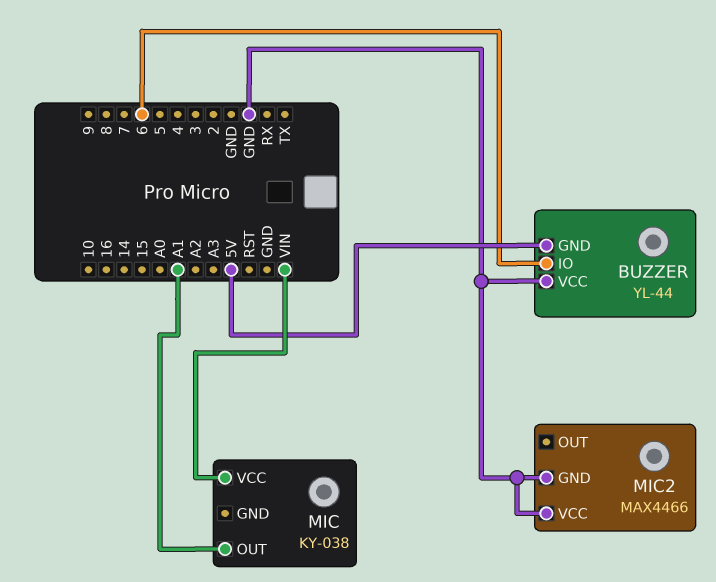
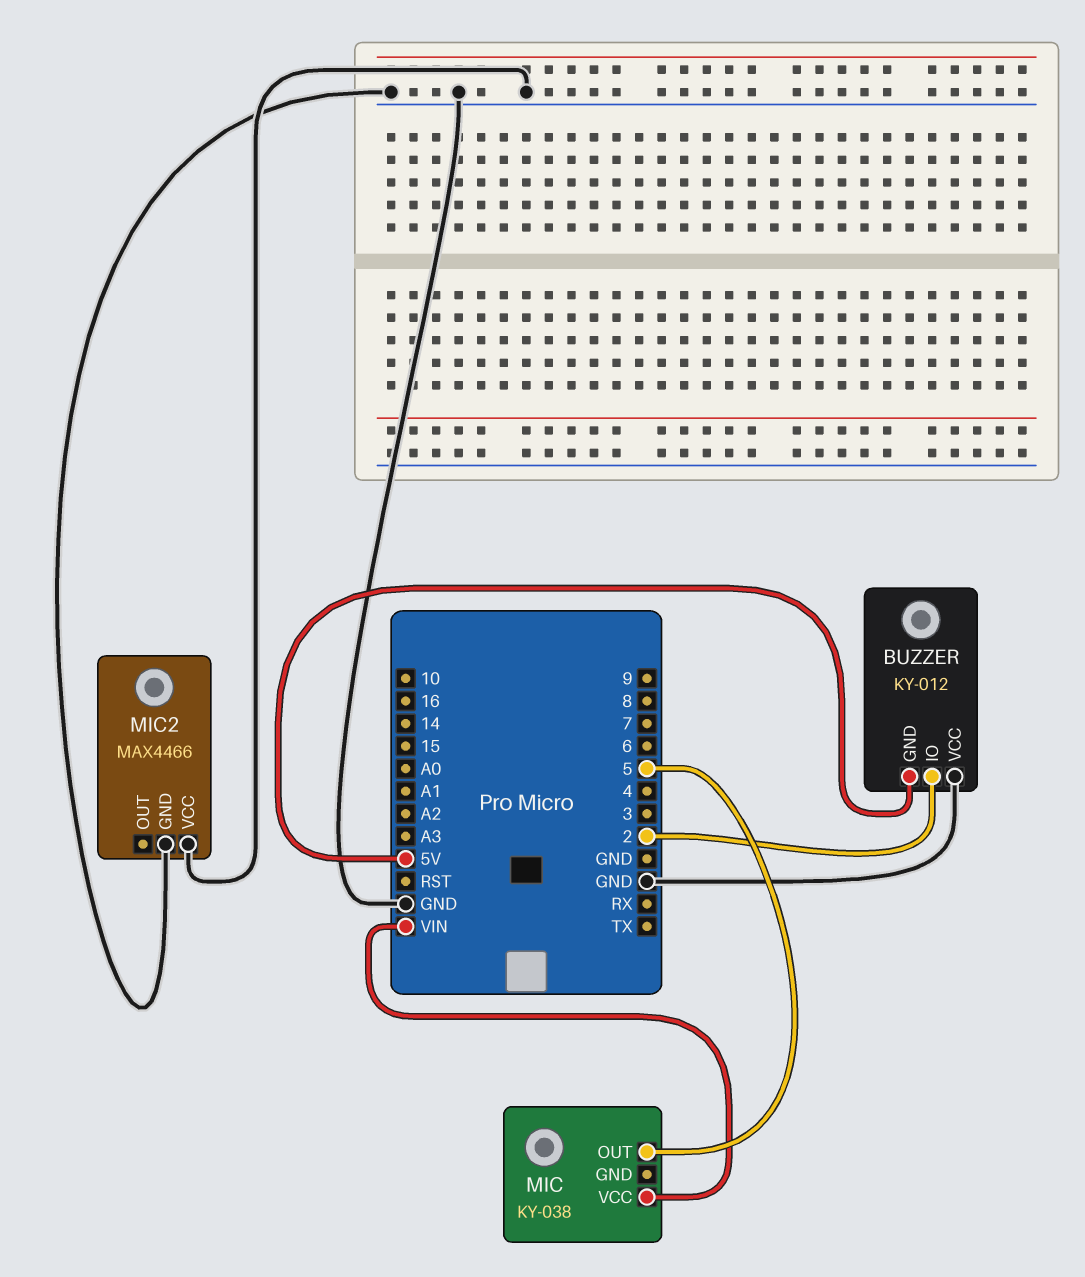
BUZZER: YL-44 -> KY-012
BUZZER pin IO: 6 -> 2
MIC pin OUT: A1 -> 5

